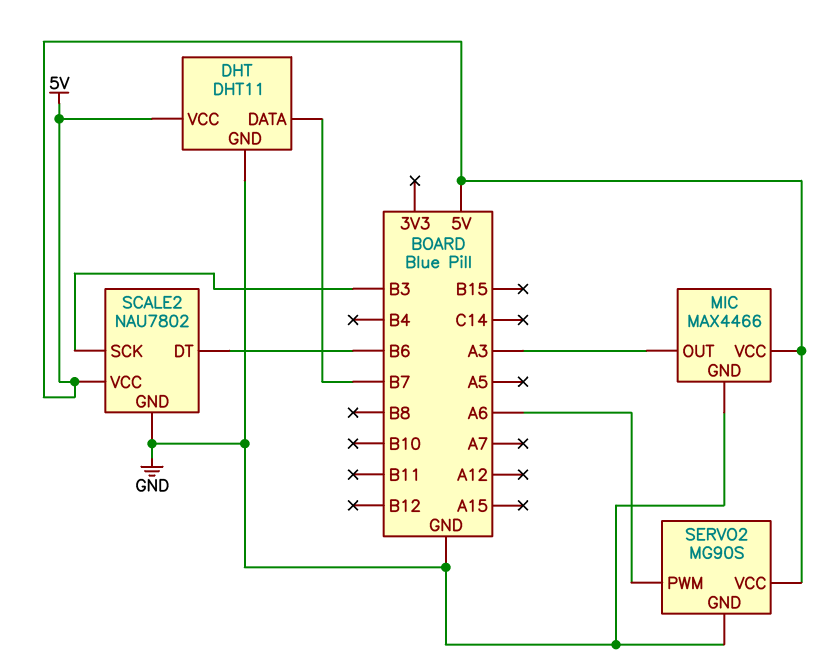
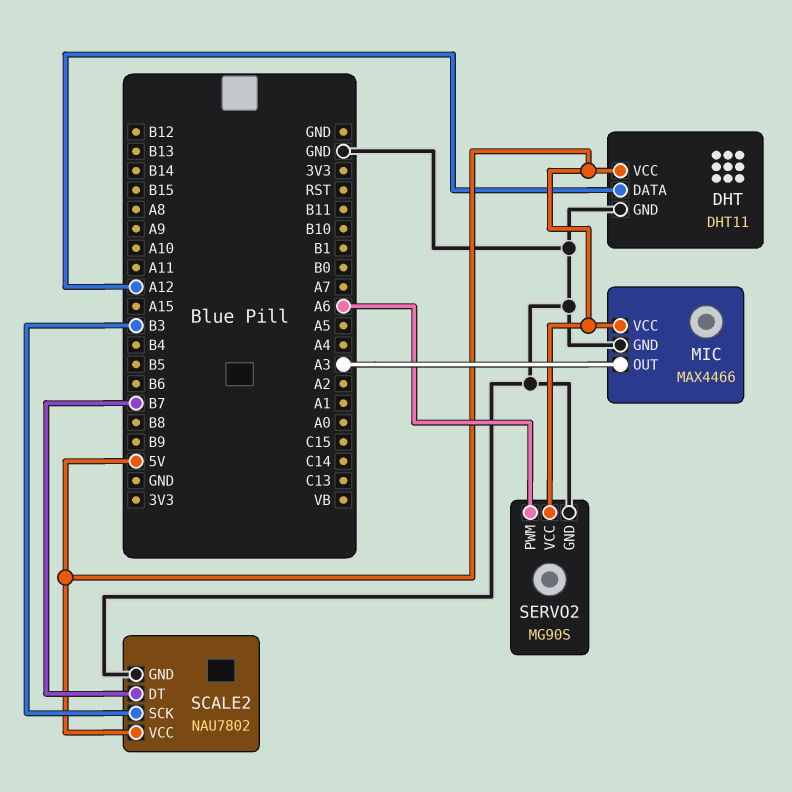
DHT pin DATA: B7 -> A12
SCALE2 pin DT: B6 -> B7

